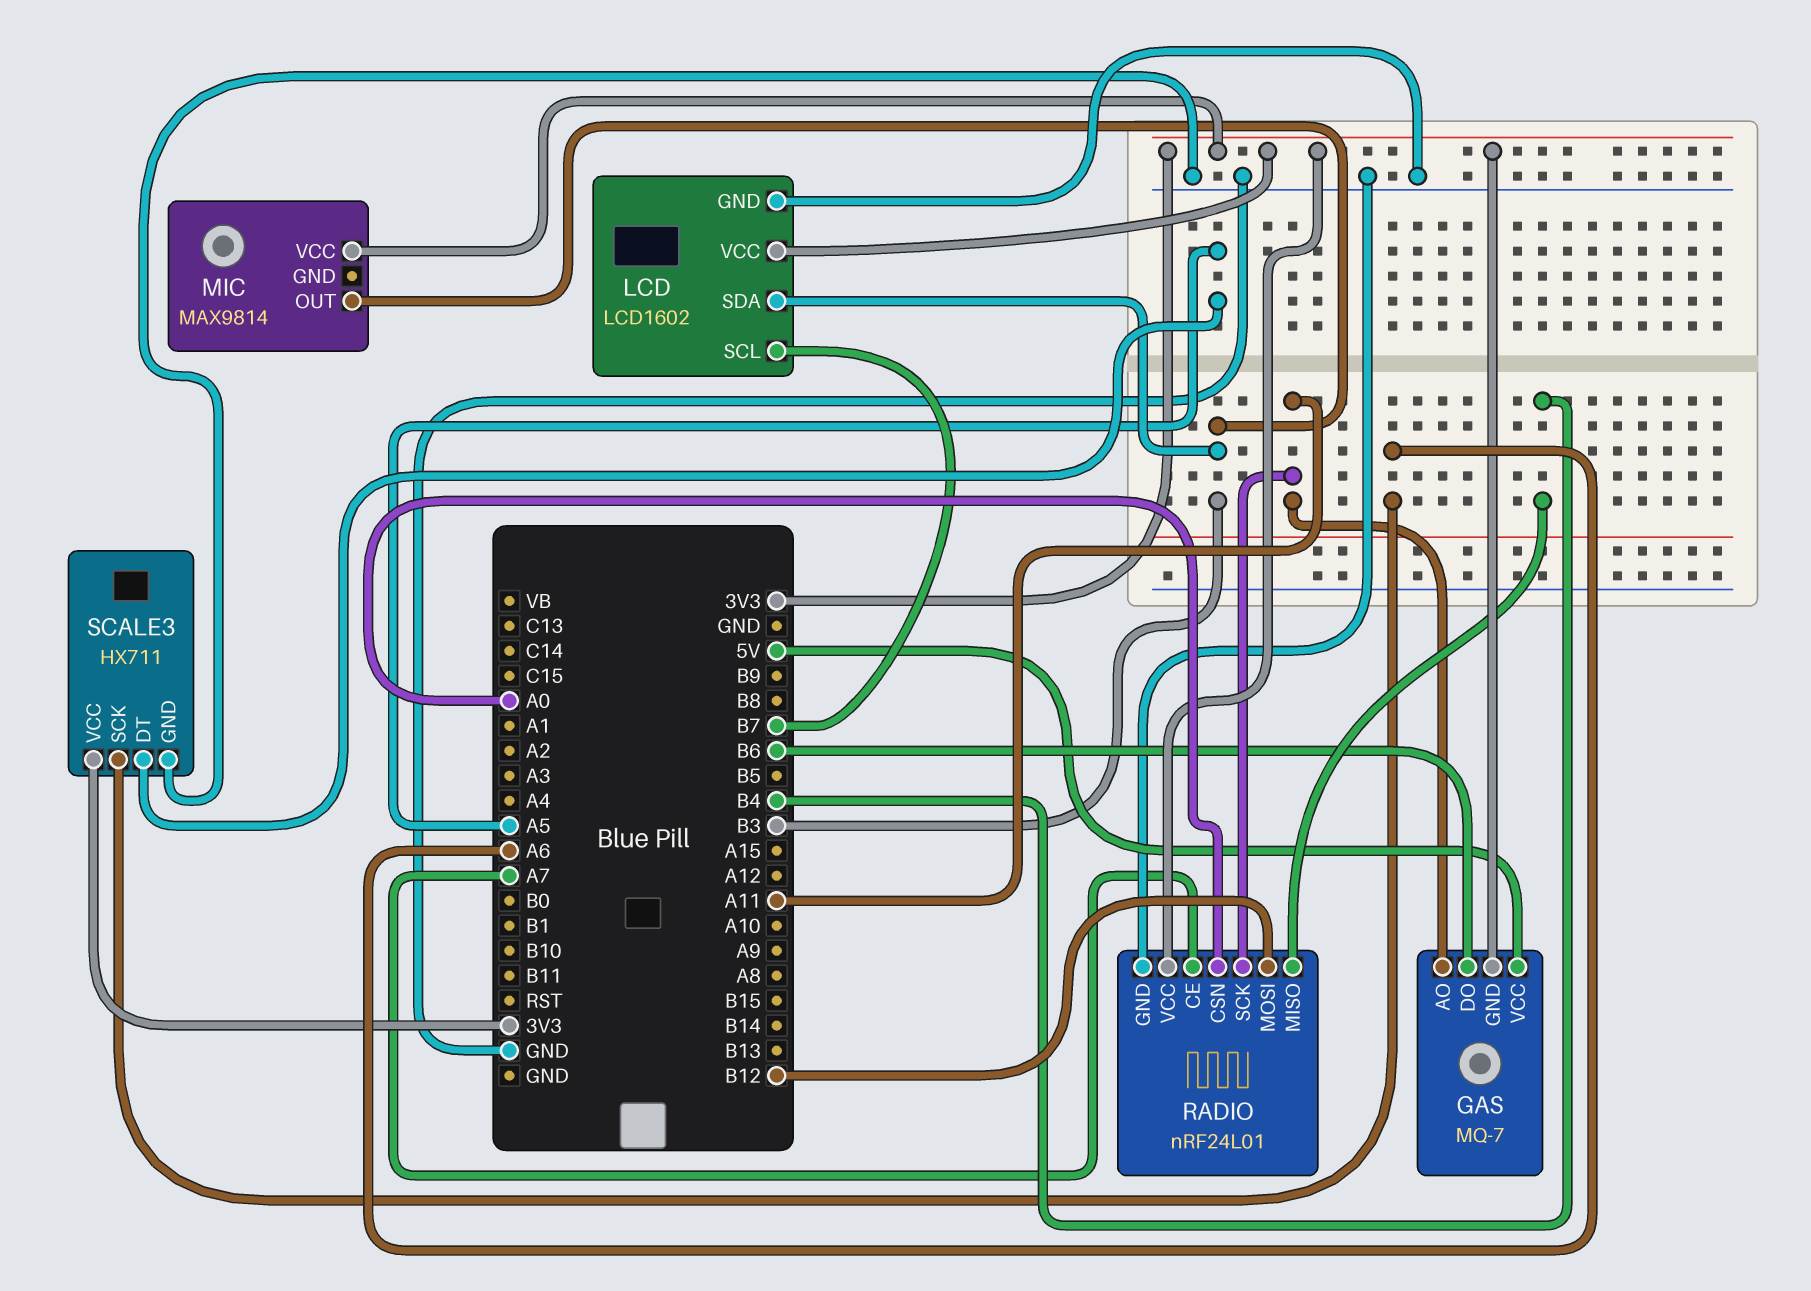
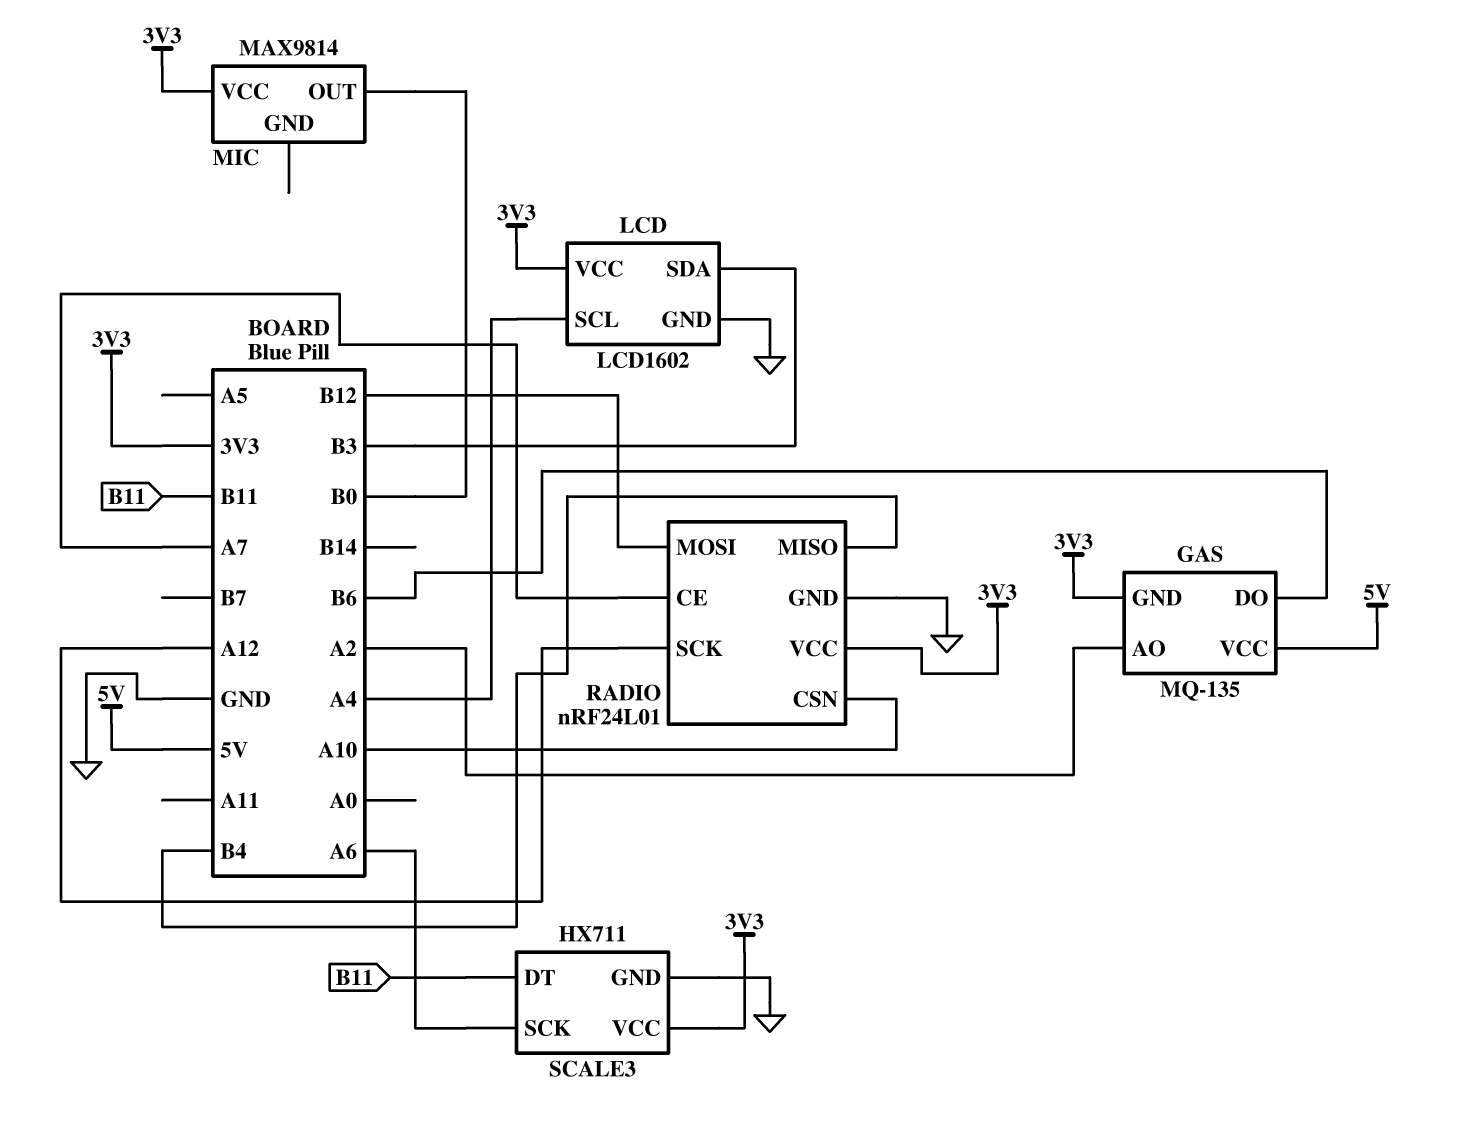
GAS: MQ-7 -> MQ-135
GAS pin AO: A11 -> A2
LCD pin SCL: B7 -> A4
MIC pin OUT: B3 -> B0
RADIO pin CSN: A0 -> A10
RADIO pin SCK: A11 -> A12
SCALE3 pin DT: A5 -> B11

